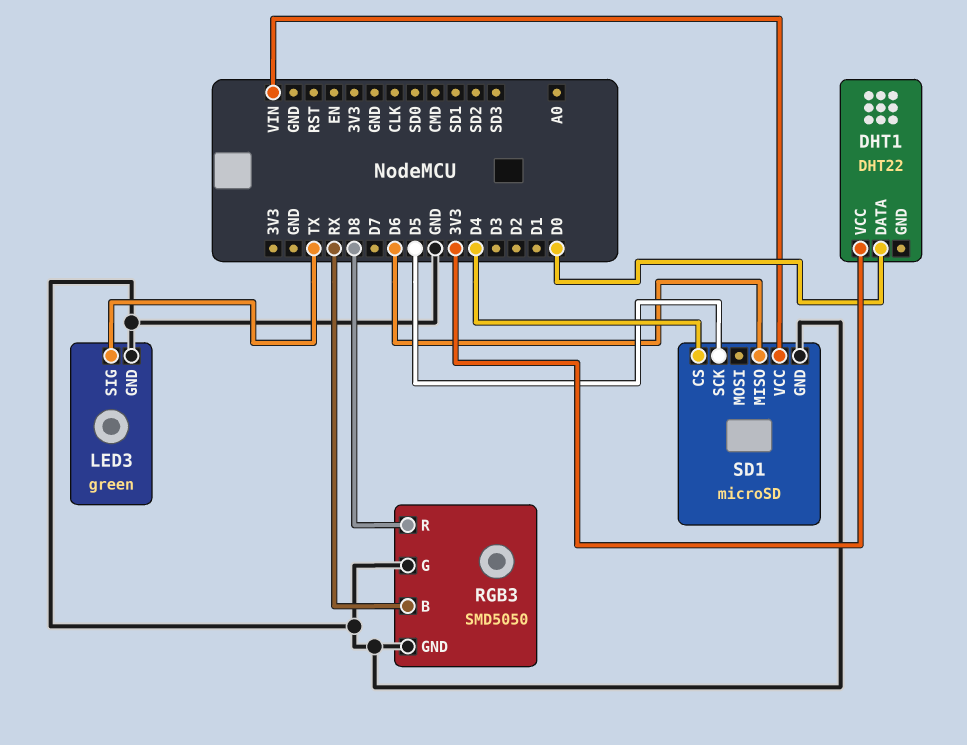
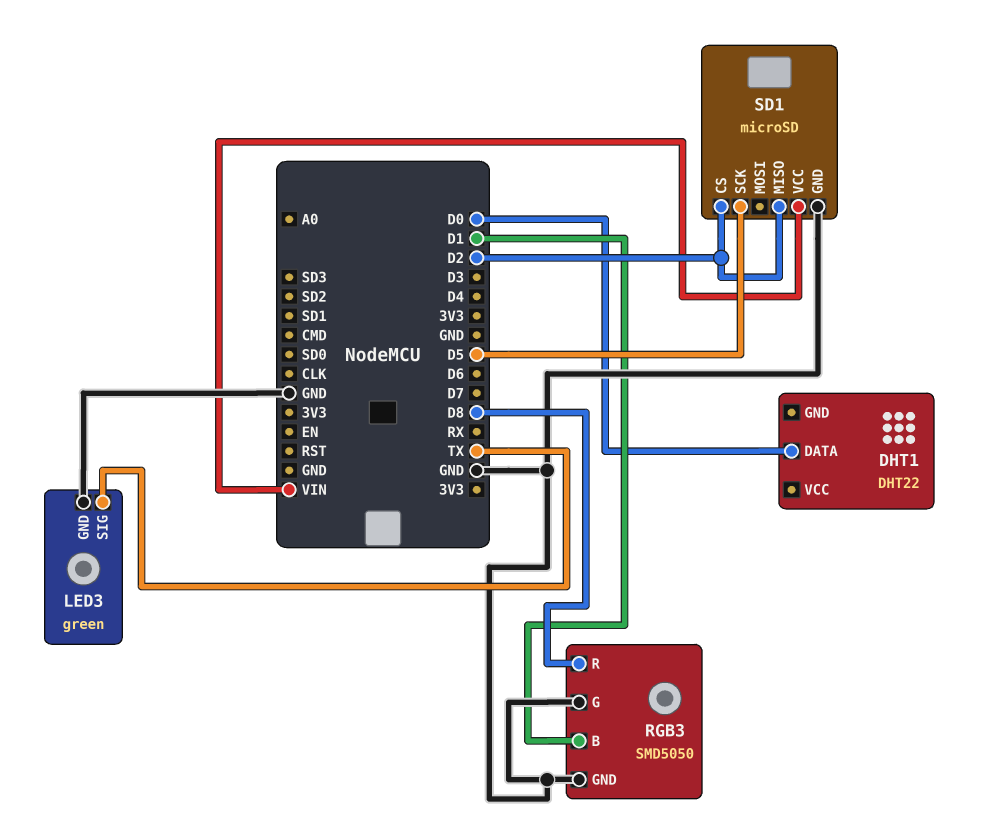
DHT1 pin VCC: 3V3 -> none
RGB3 pin B: RX -> D1
SD1 pin CS: D4 -> D2
SD1 pin MISO: D6 -> D2

